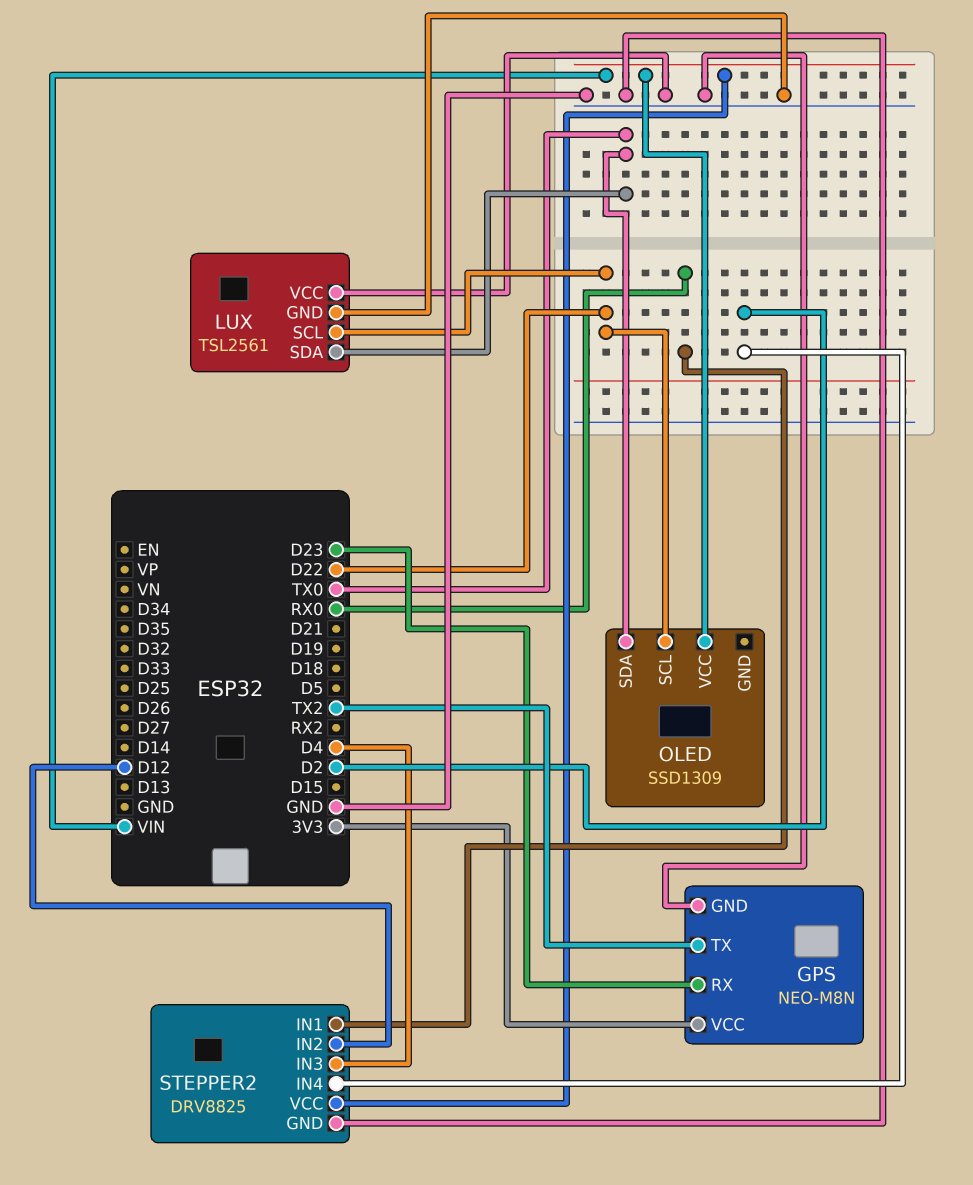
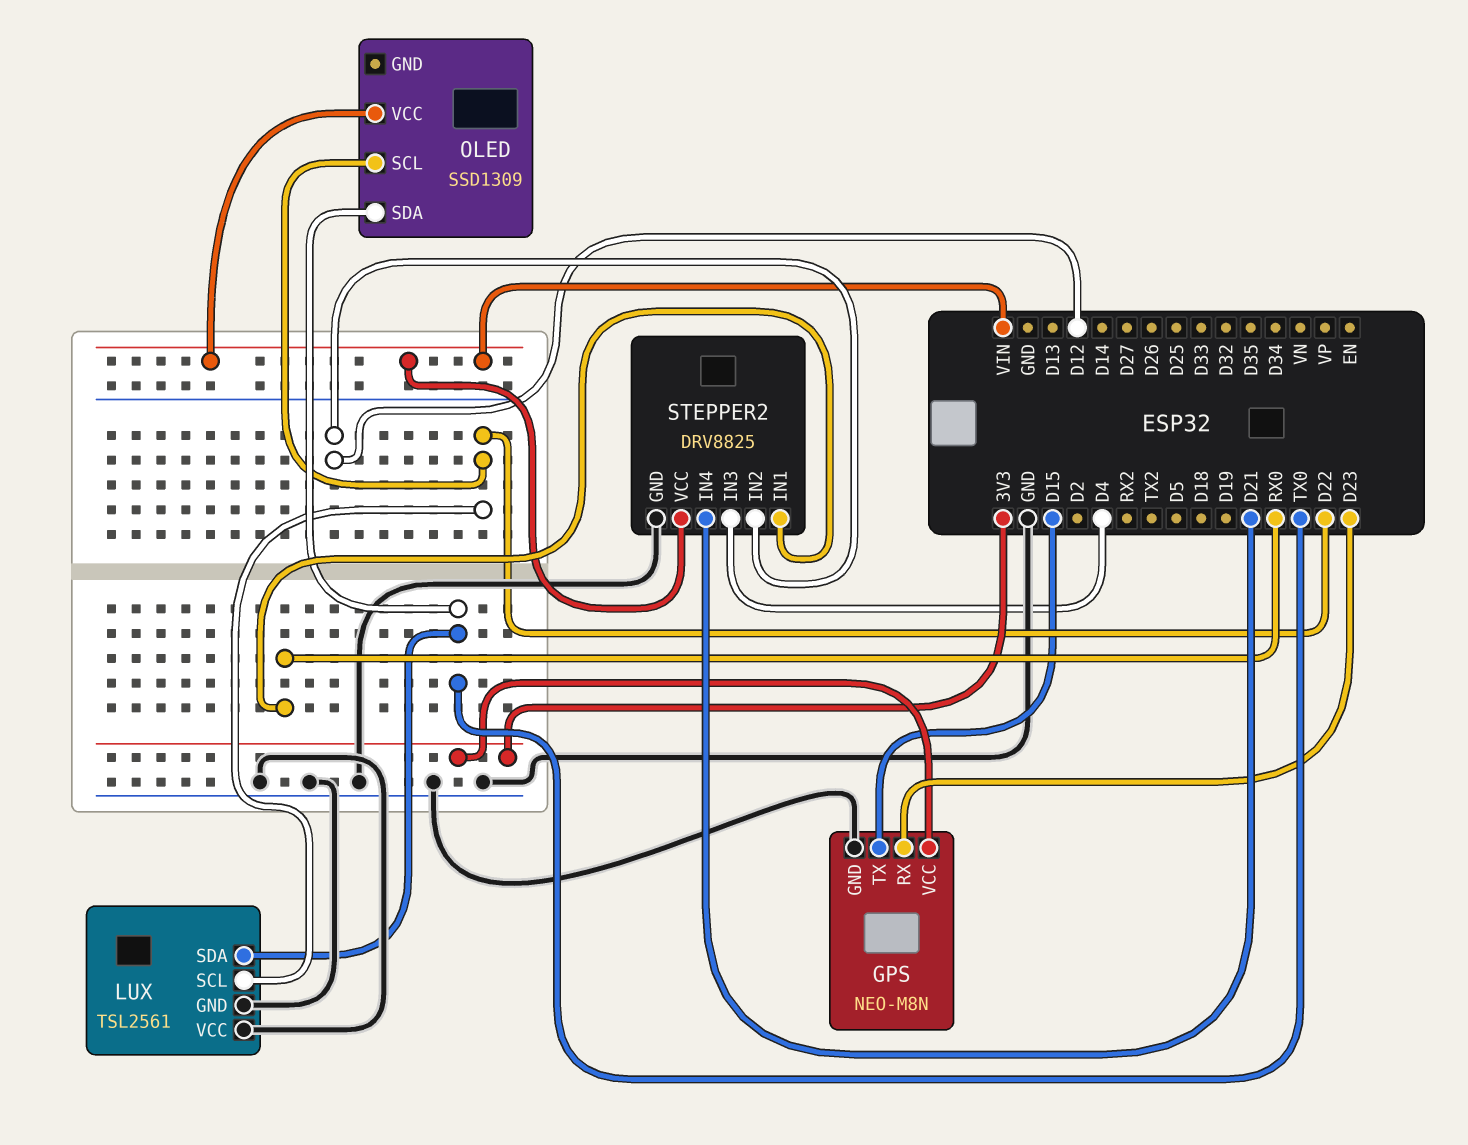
GPS pin TX: TX2 -> D15
STEPPER2 pin IN4: D2 -> D21

